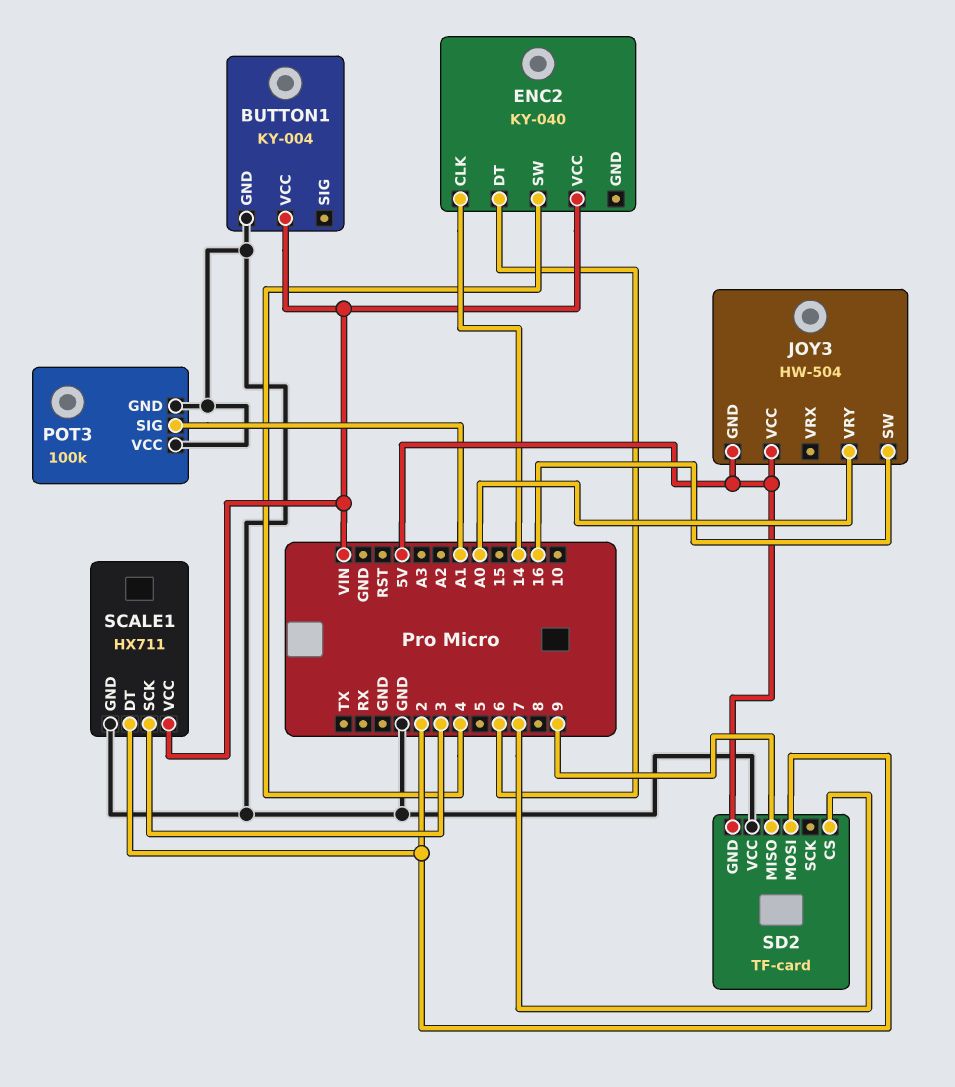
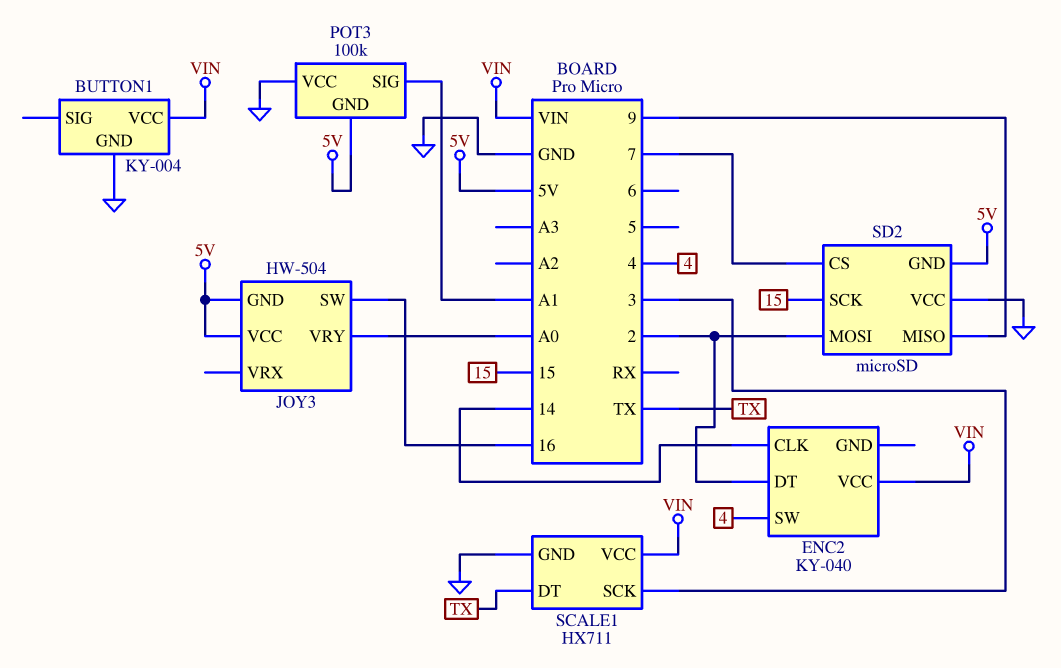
ENC2 pin DT: 6 -> 2
POT3 pin GND: GND -> 5V
SCALE1 pin DT: 2 -> TX
SD2: TF-card -> microSD
SD2 pin SCK: none -> 15

